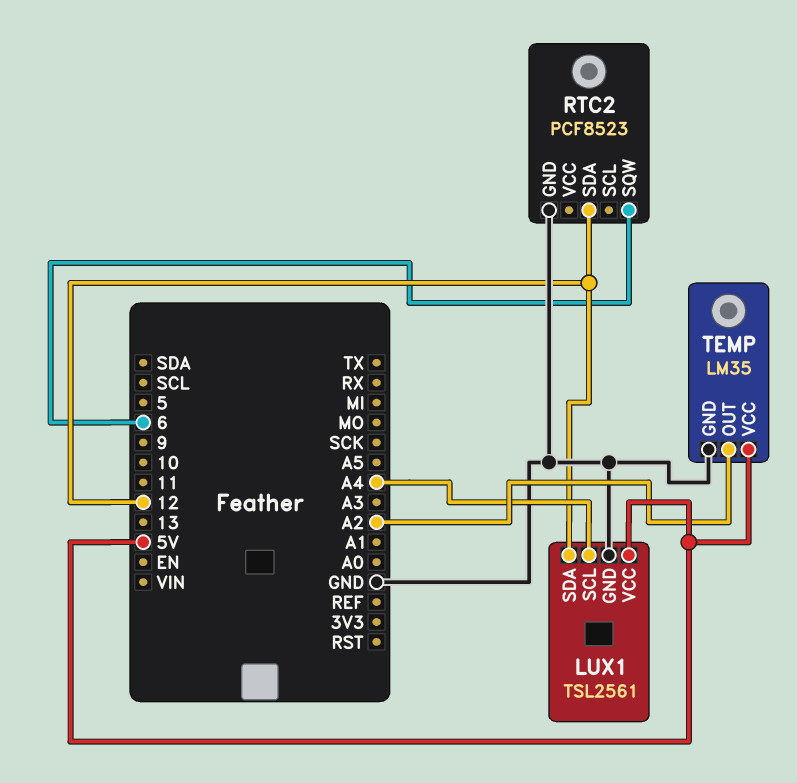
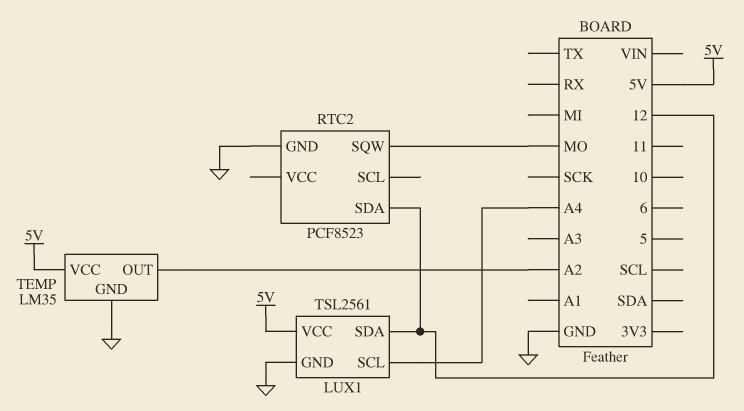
RTC2 pin SQW: 6 -> MO

